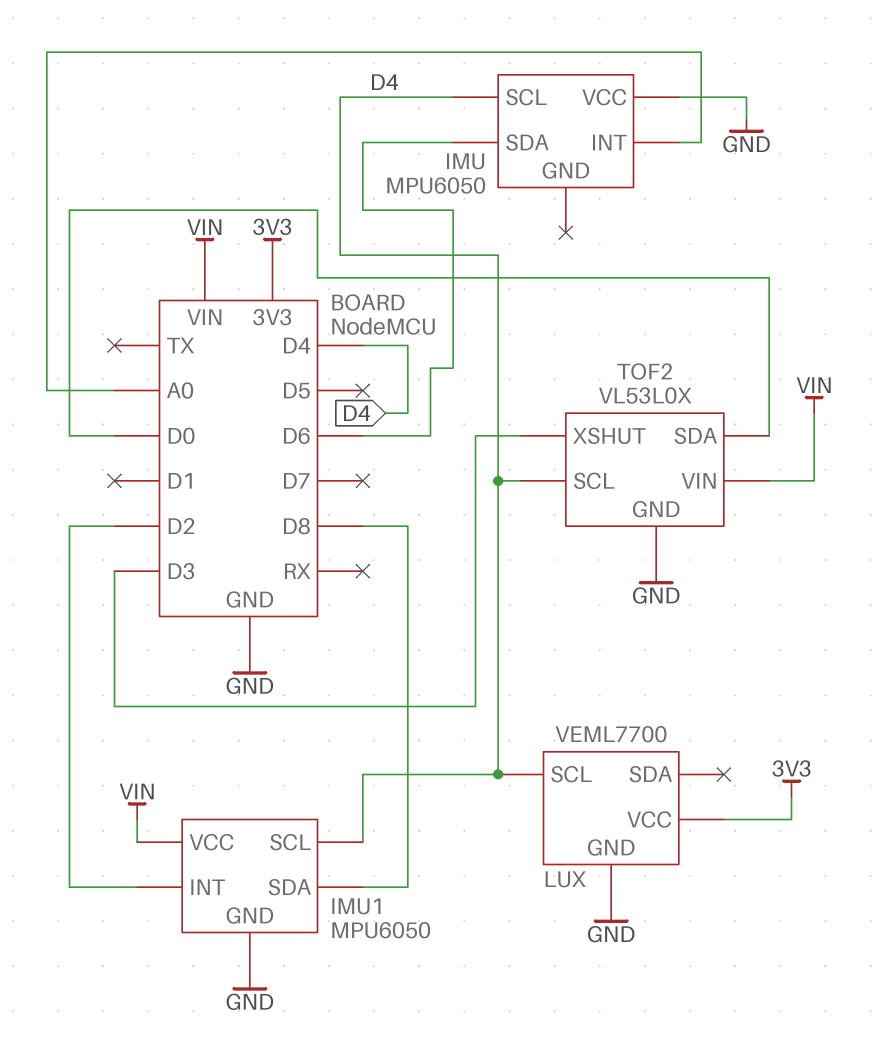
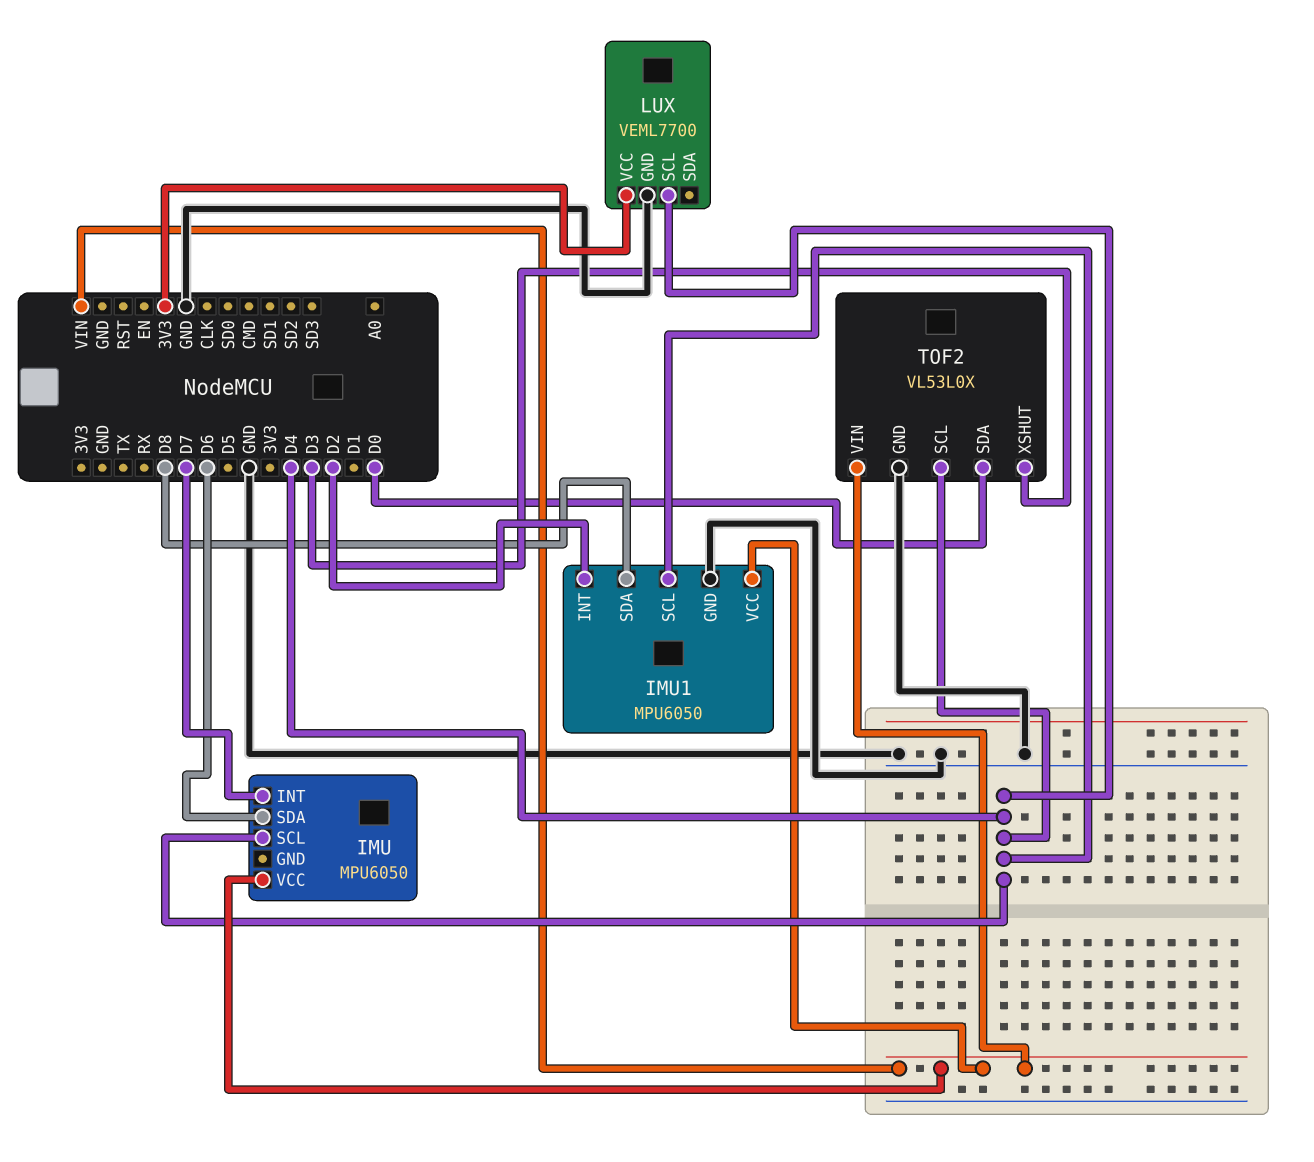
IMU pin INT: A0 -> D7
IMU pin VCC: GND -> VIN

